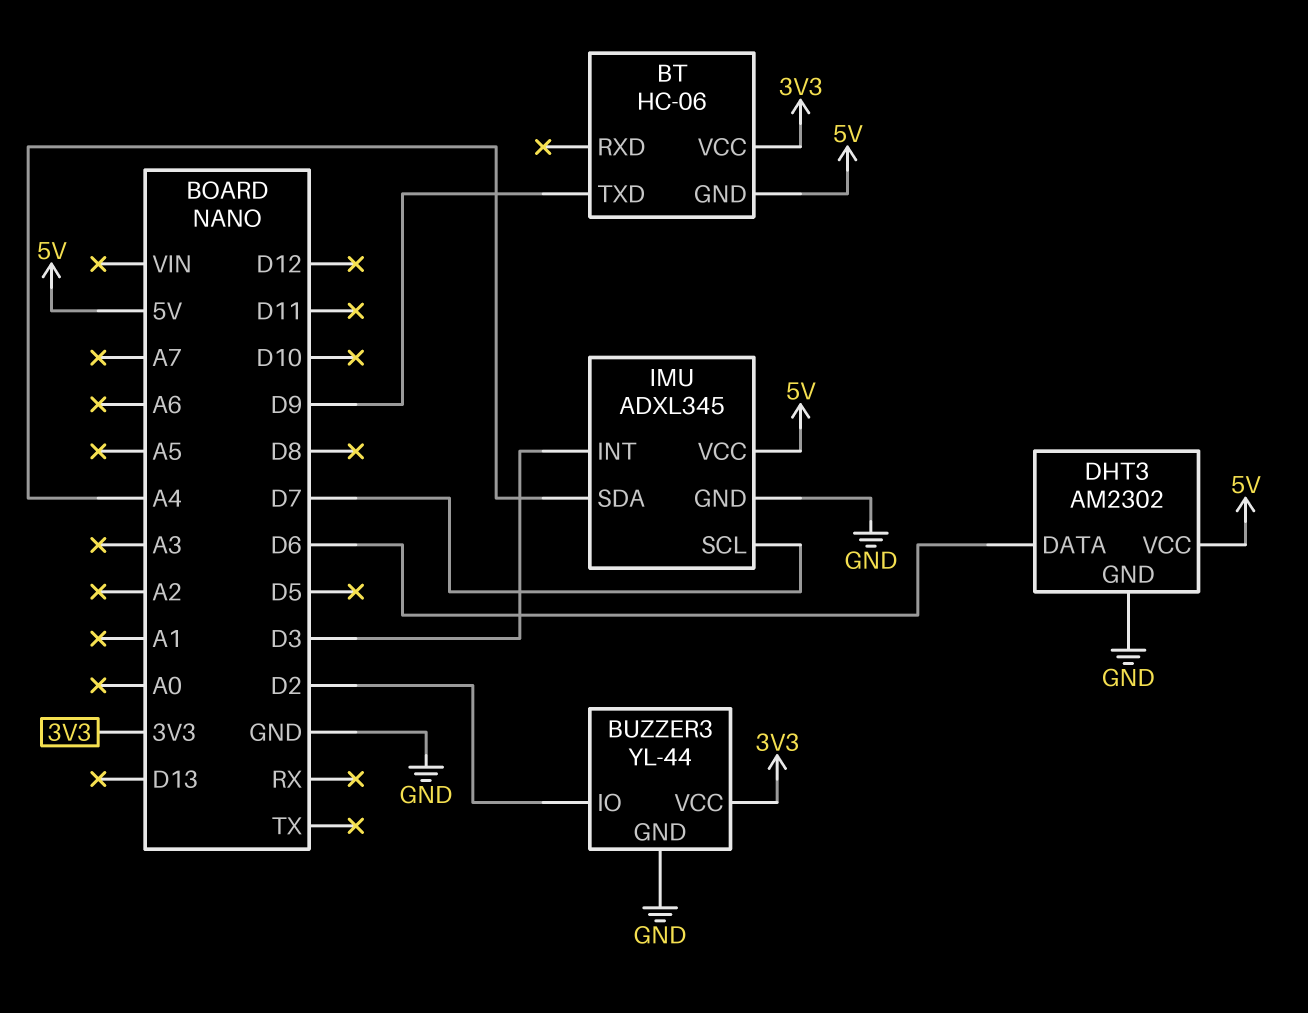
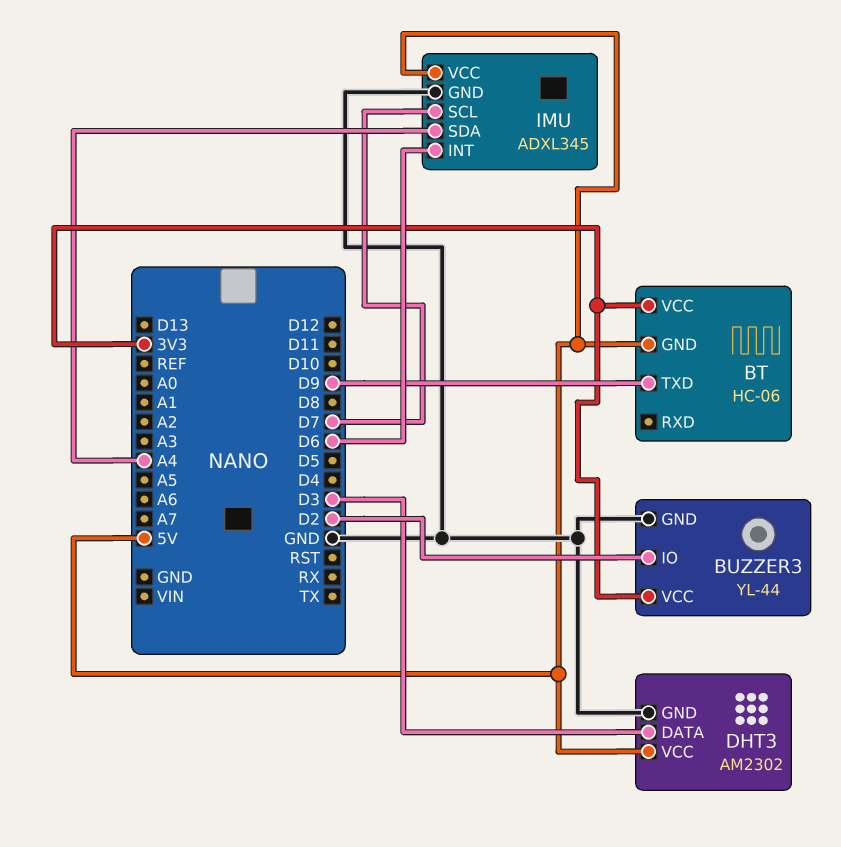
DHT3 pin DATA: D6 -> D3
IMU pin INT: D3 -> D6

